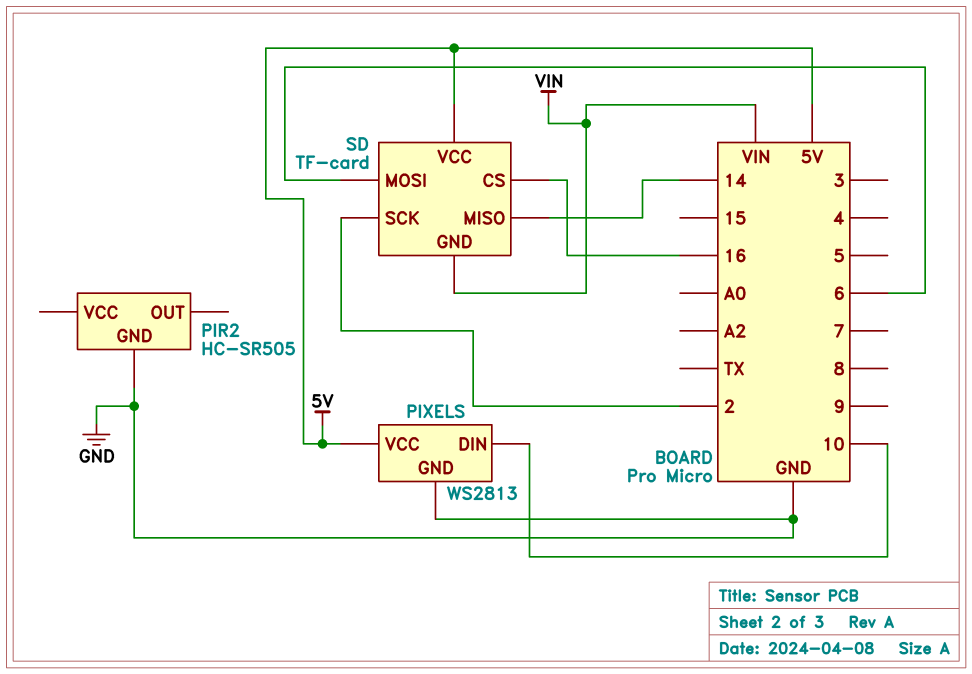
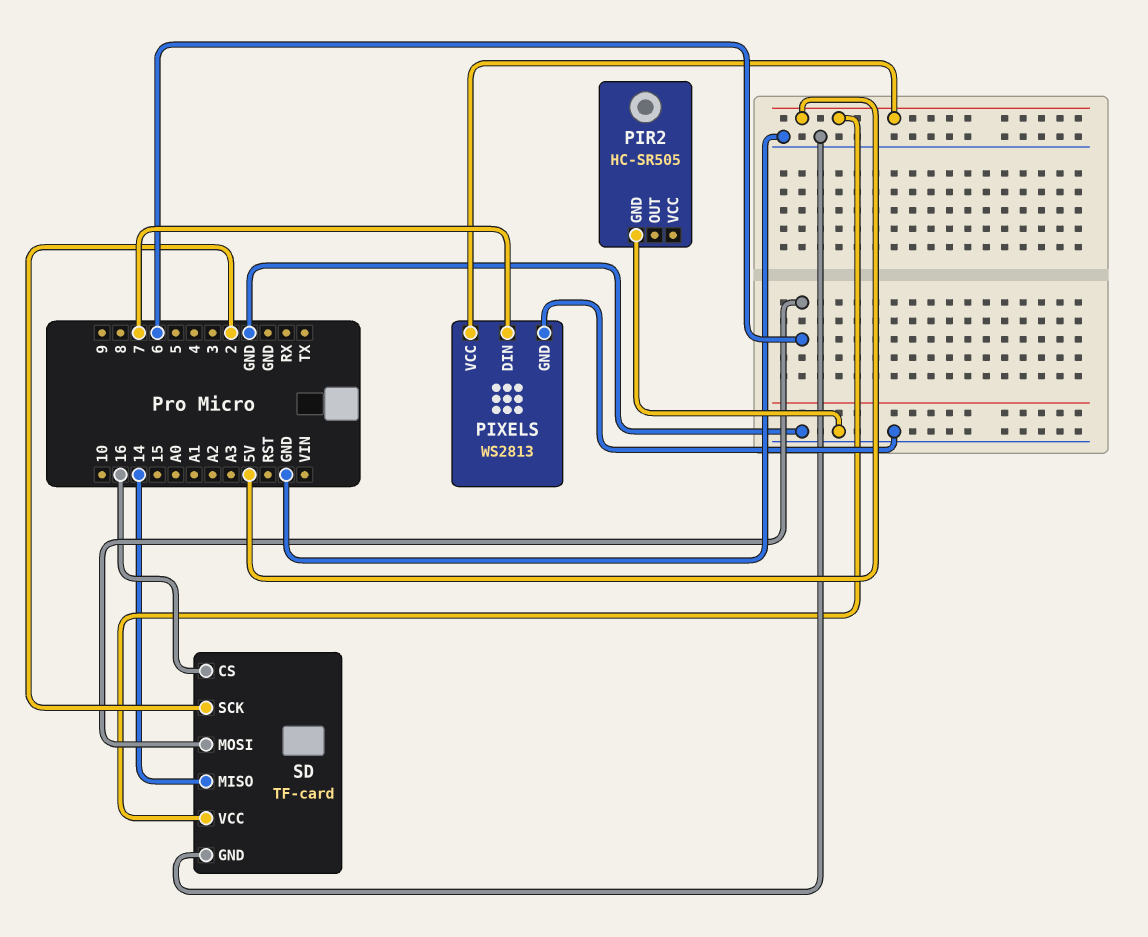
PIXELS pin DIN: 10 -> 7
SD pin GND: VIN -> GND

